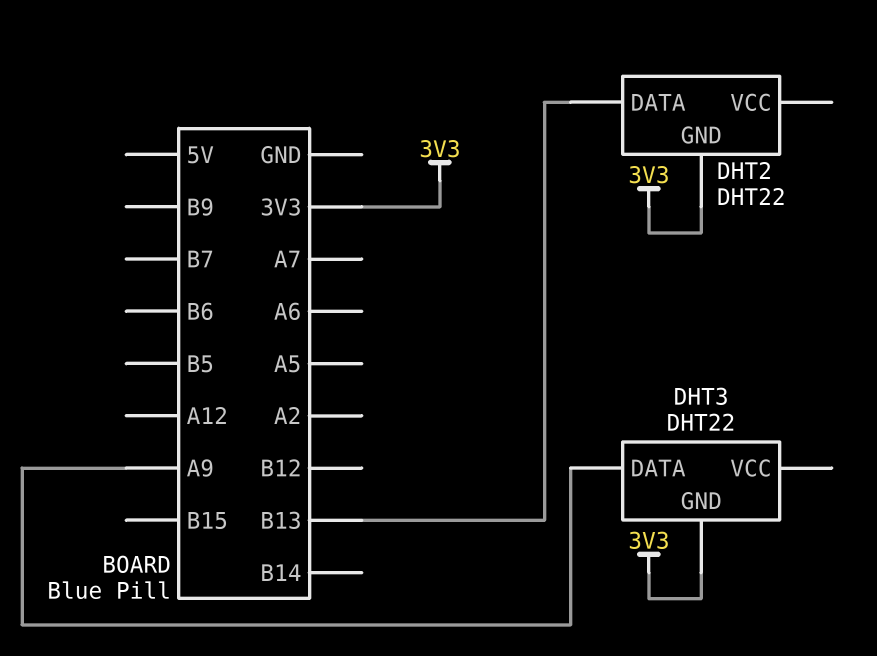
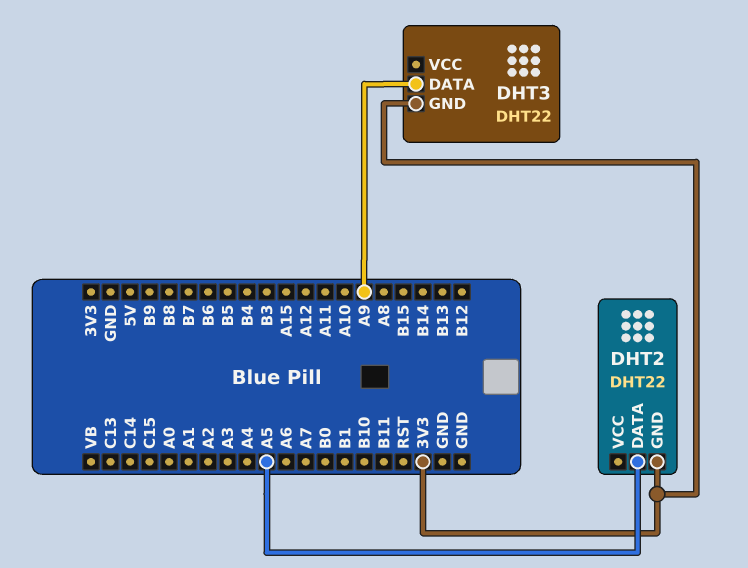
DHT2 pin DATA: B13 -> A5

